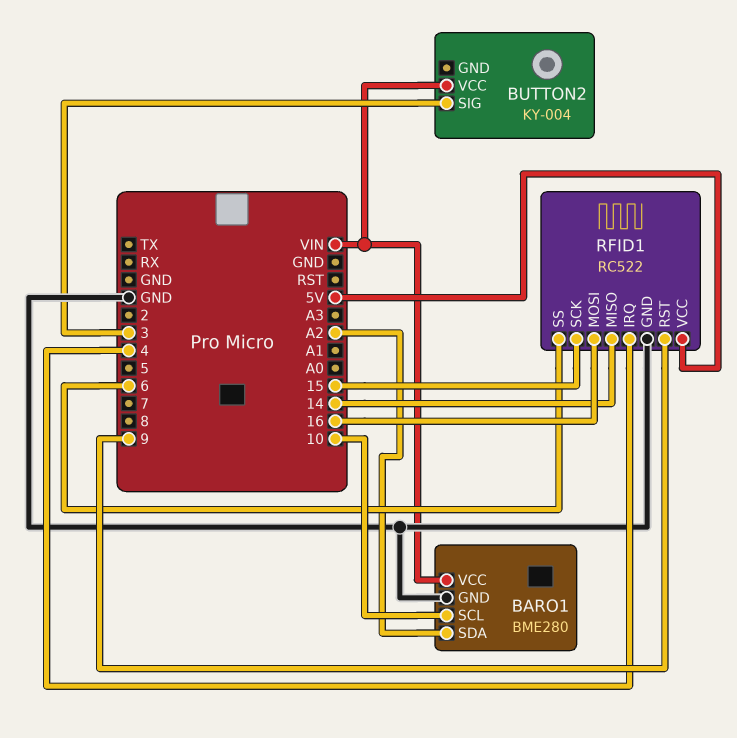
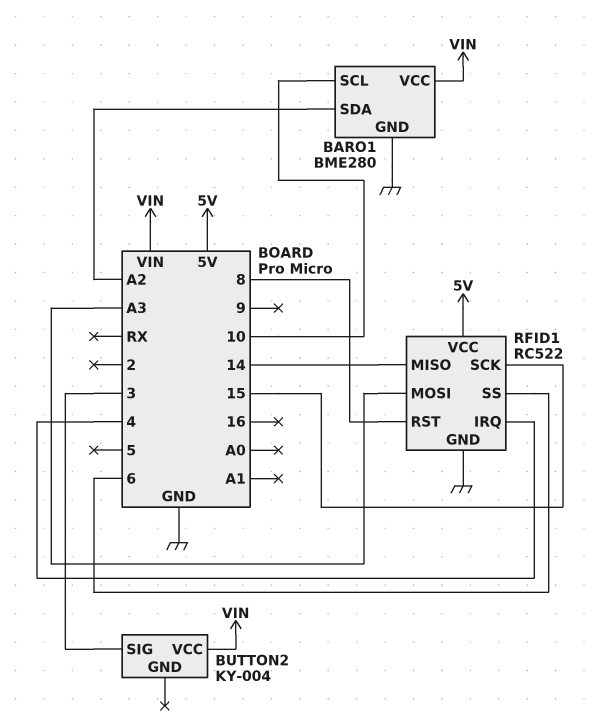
RFID1 pin MOSI: 16 -> A3
RFID1 pin RST: 9 -> 8

